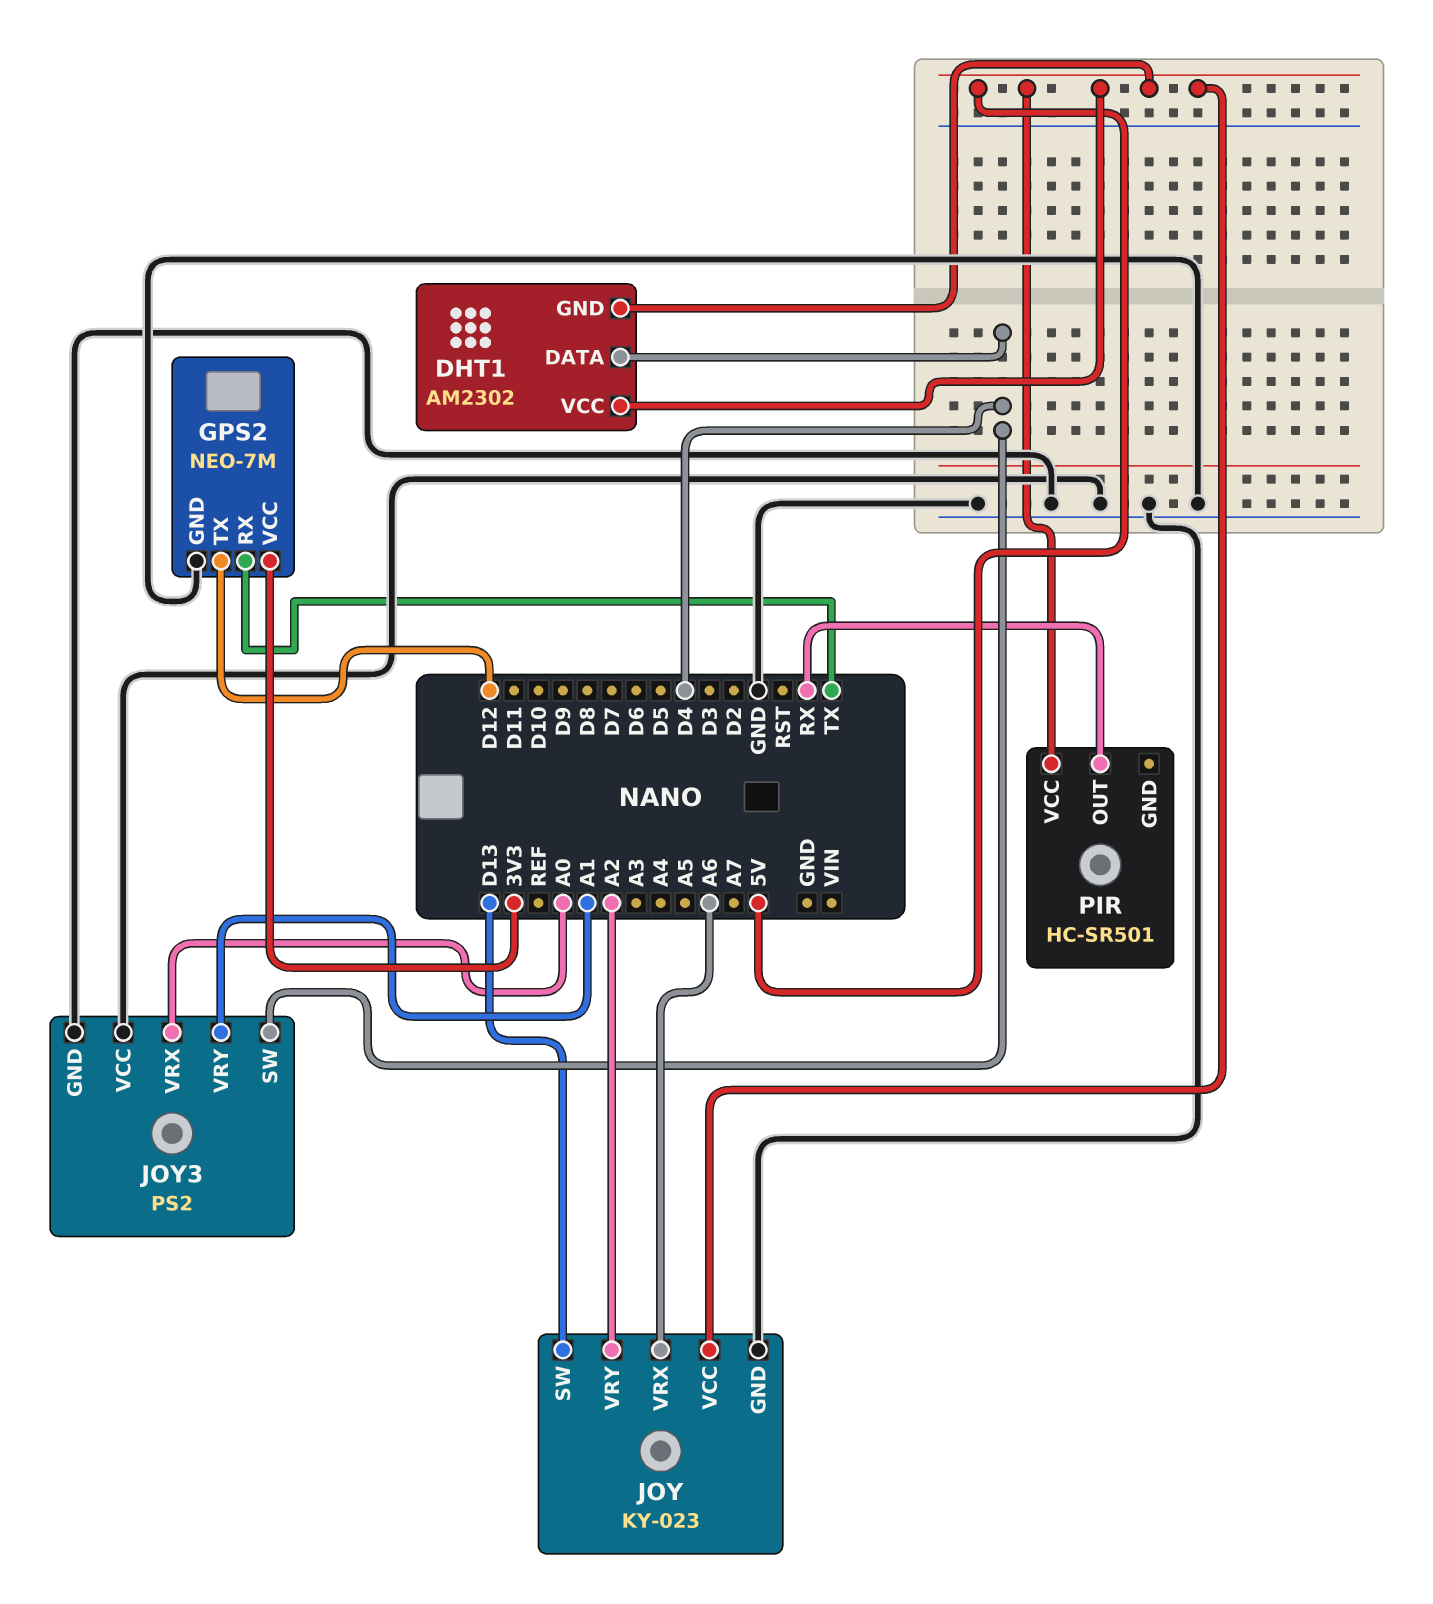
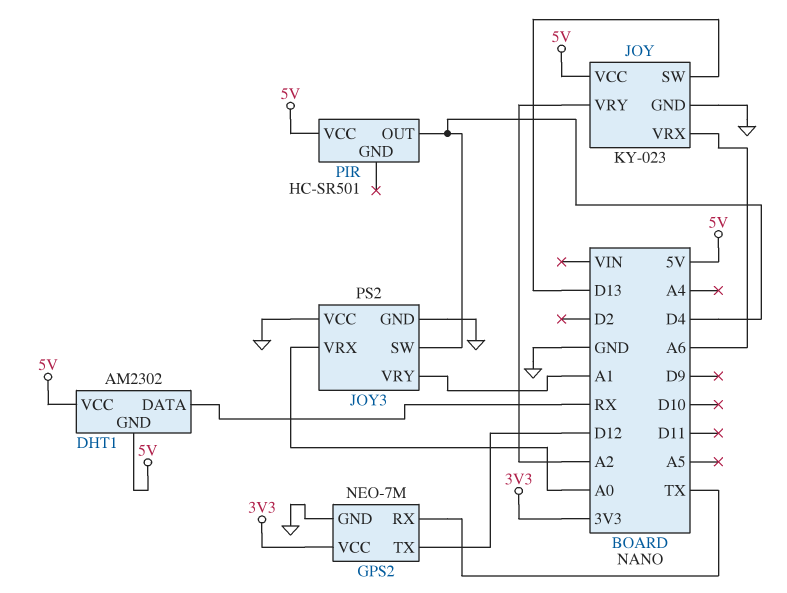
DHT1 pin DATA: D4 -> RX
PIR pin OUT: RX -> D4

